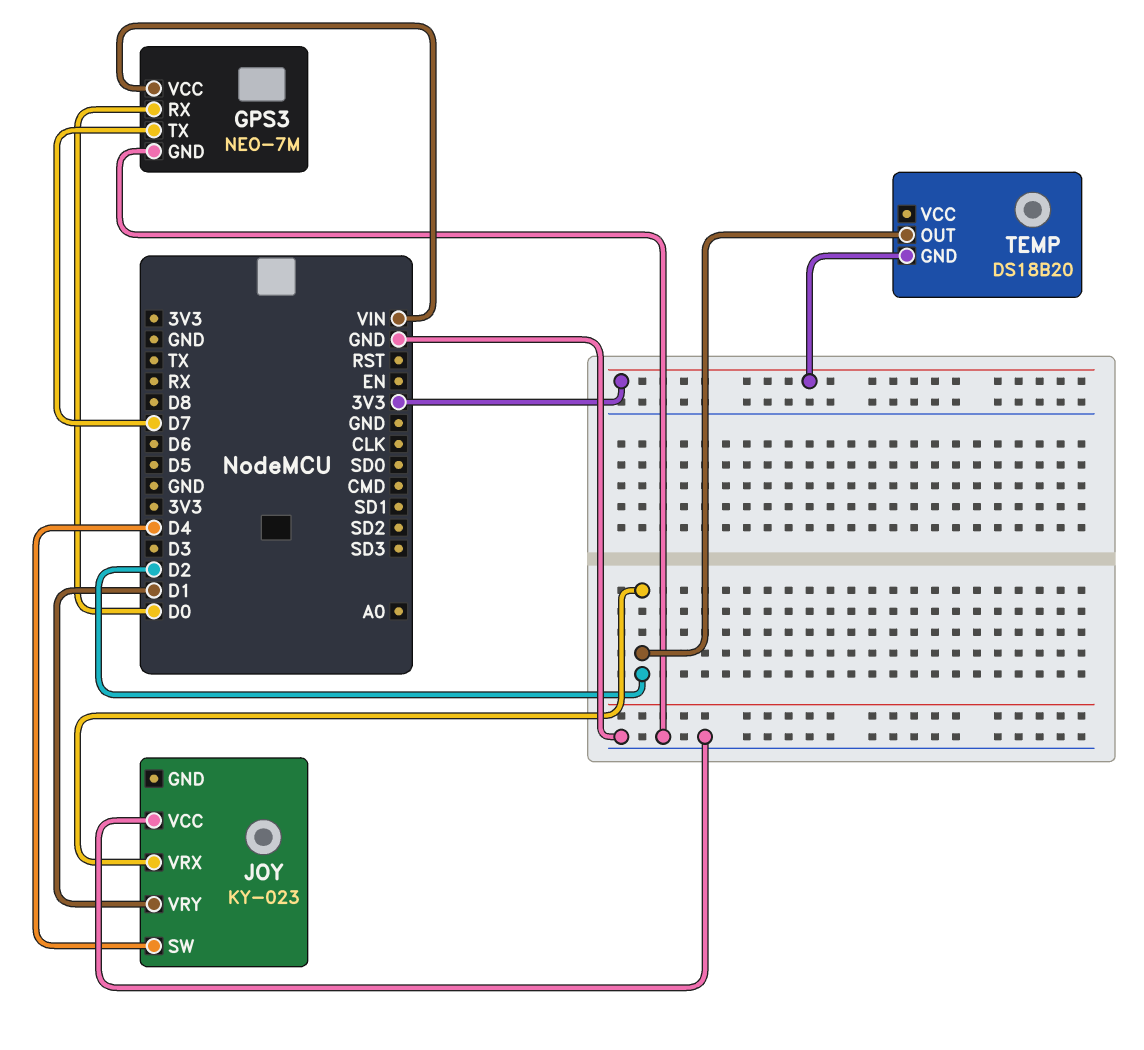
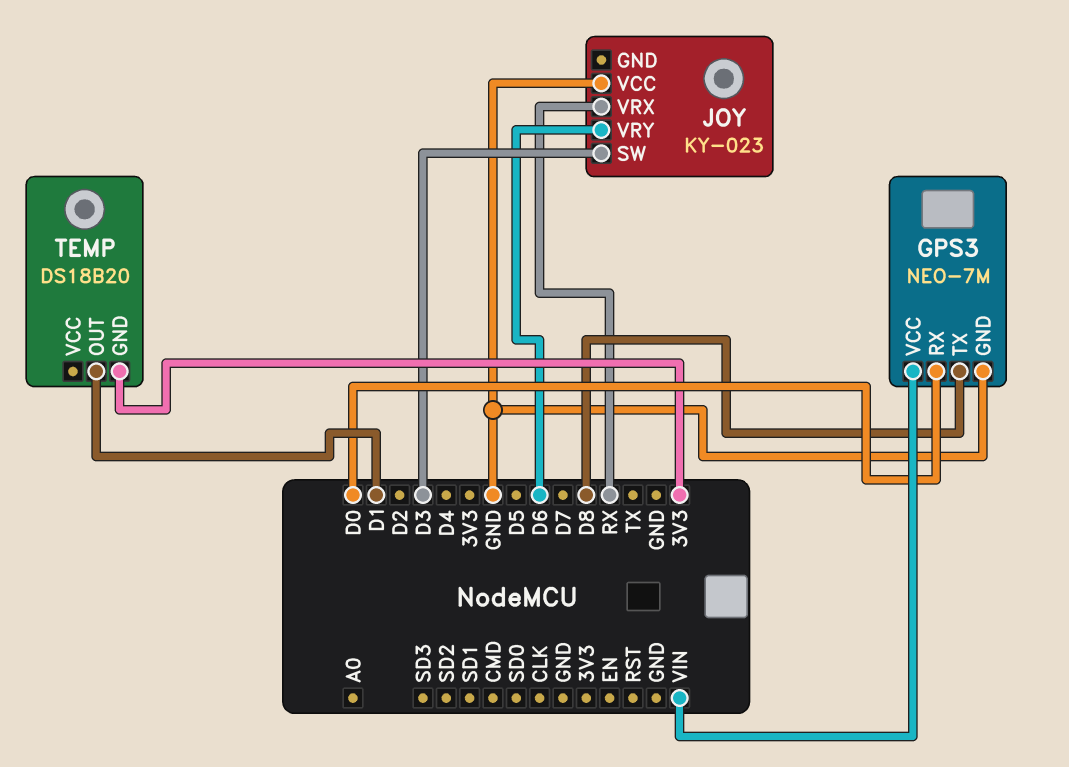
GPS3 pin TX: D7 -> D8
JOY pin SW: D4 -> D3
JOY pin VRX: D2 -> RX
JOY pin VRY: D1 -> D6
TEMP pin OUT: D2 -> D1

